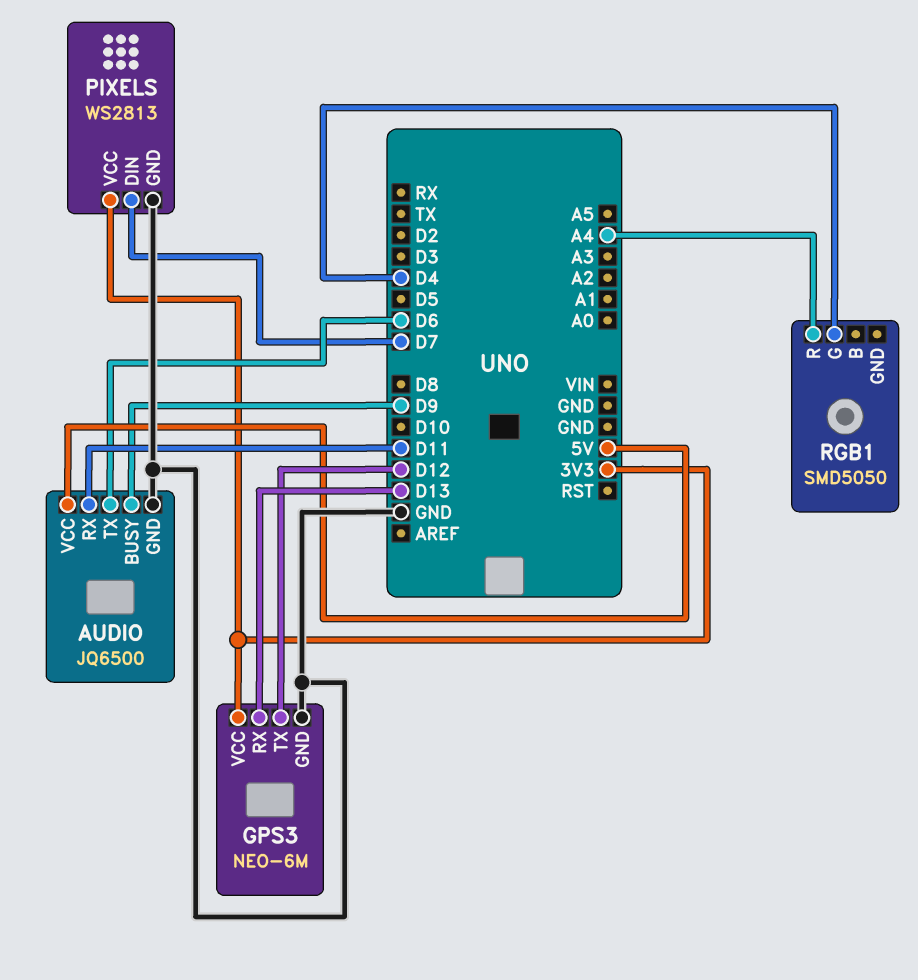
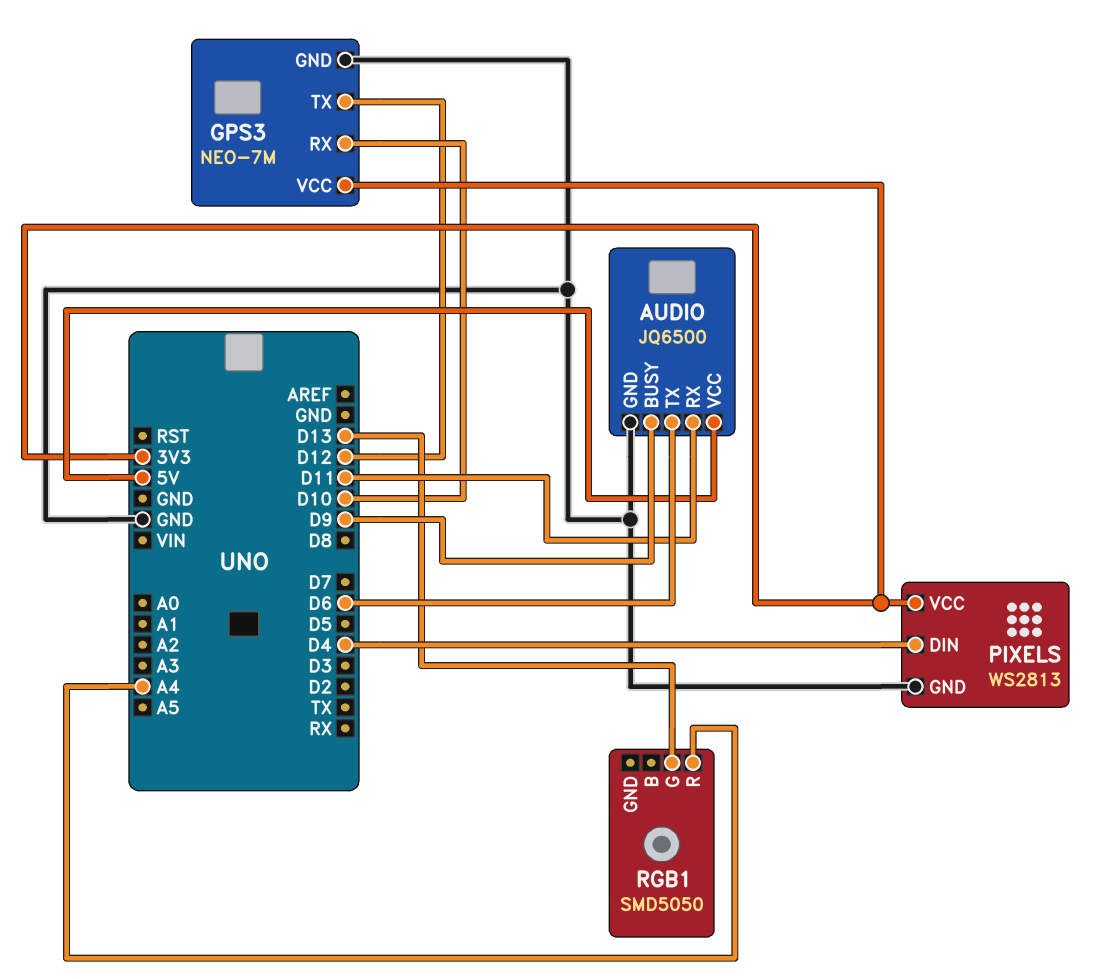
GPS3: NEO-6M -> NEO-7M
GPS3 pin RX: D13 -> D10
PIXELS pin DIN: D7 -> D4
RGB1 pin G: D4 -> D13

